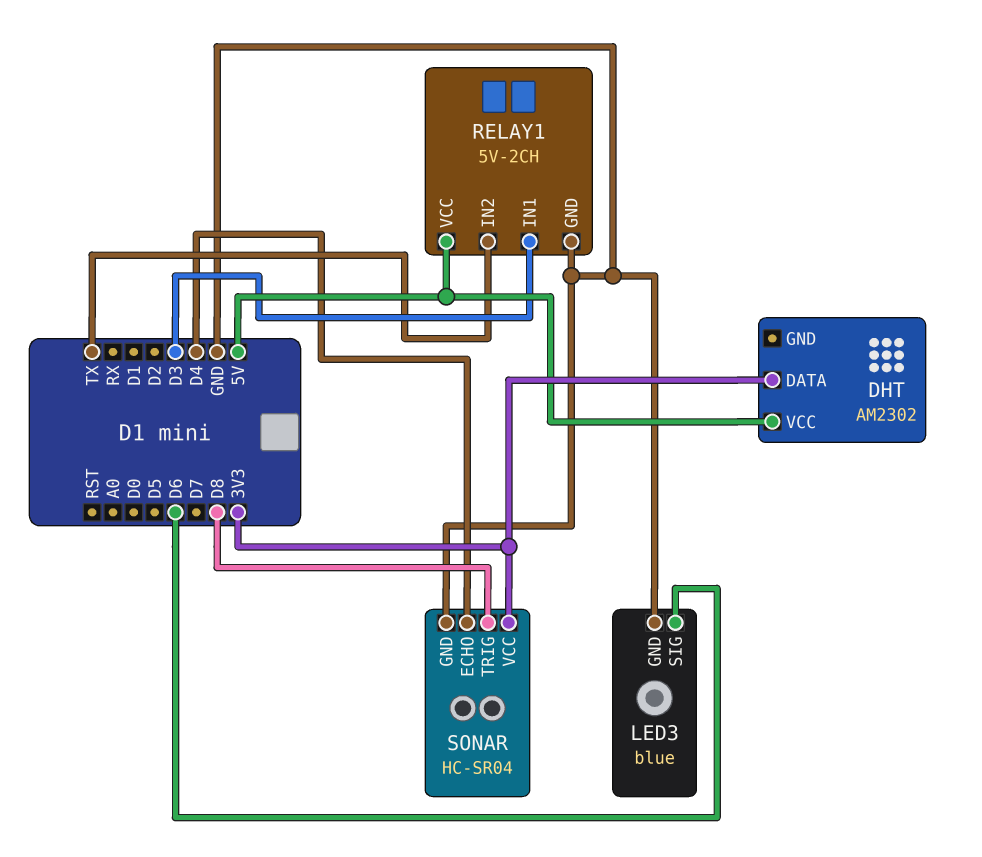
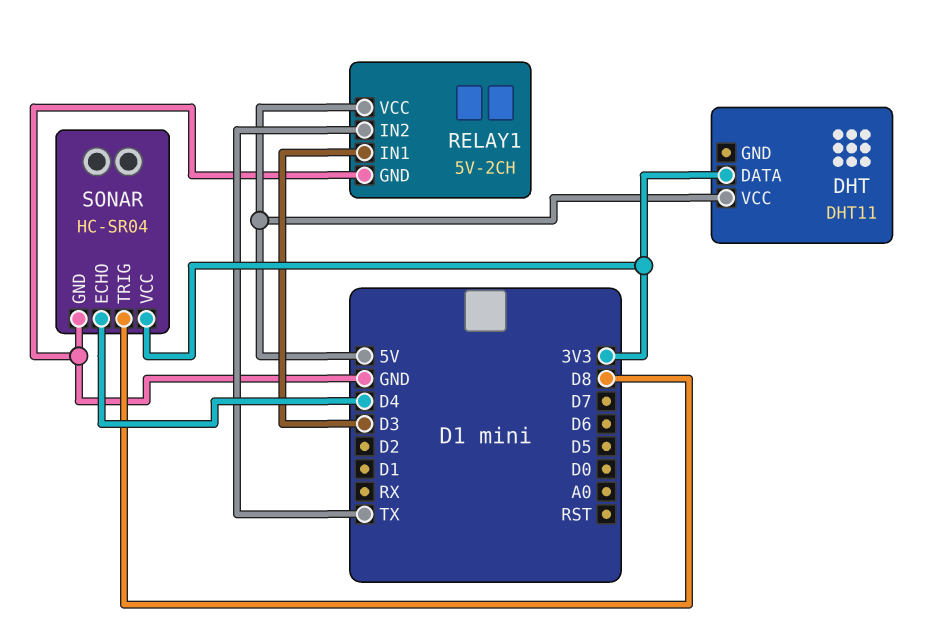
DHT: AM2302 -> DHT11
LED3: blue -> none
LED3 pin GND: GND -> none
LED3 pin SIG: D6 -> none

